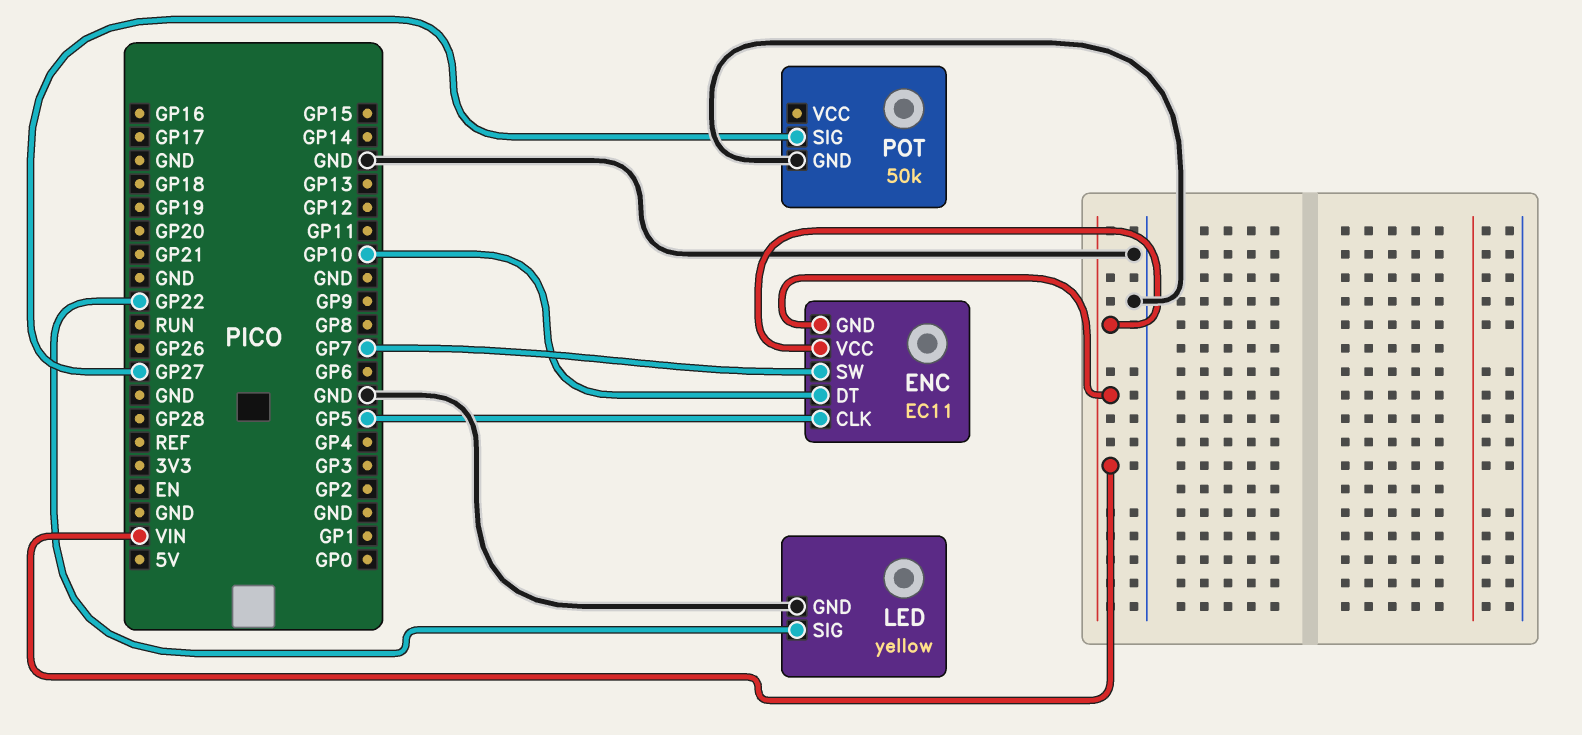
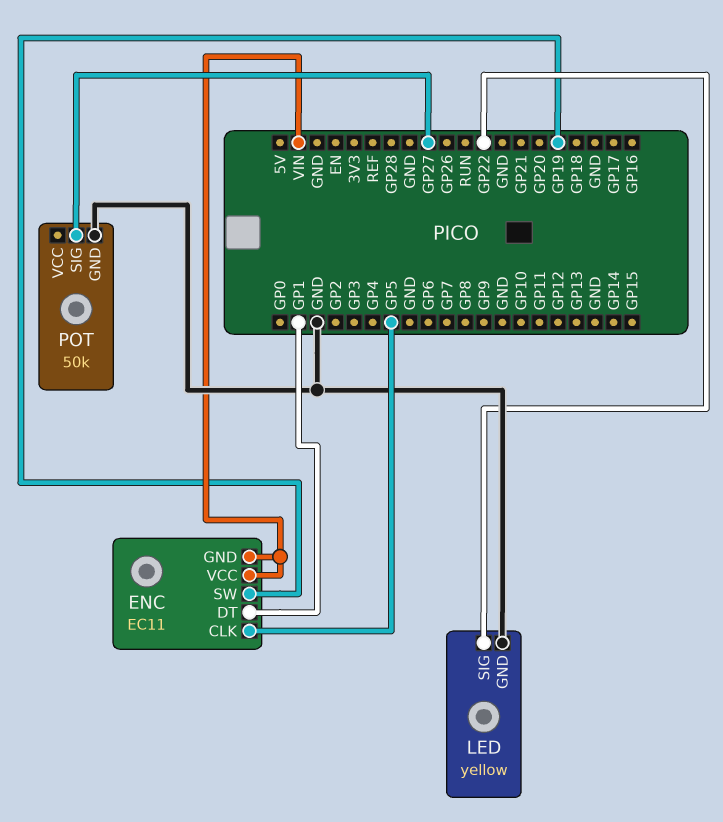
ENC pin DT: GP10 -> GP1
ENC pin SW: GP7 -> GP19

